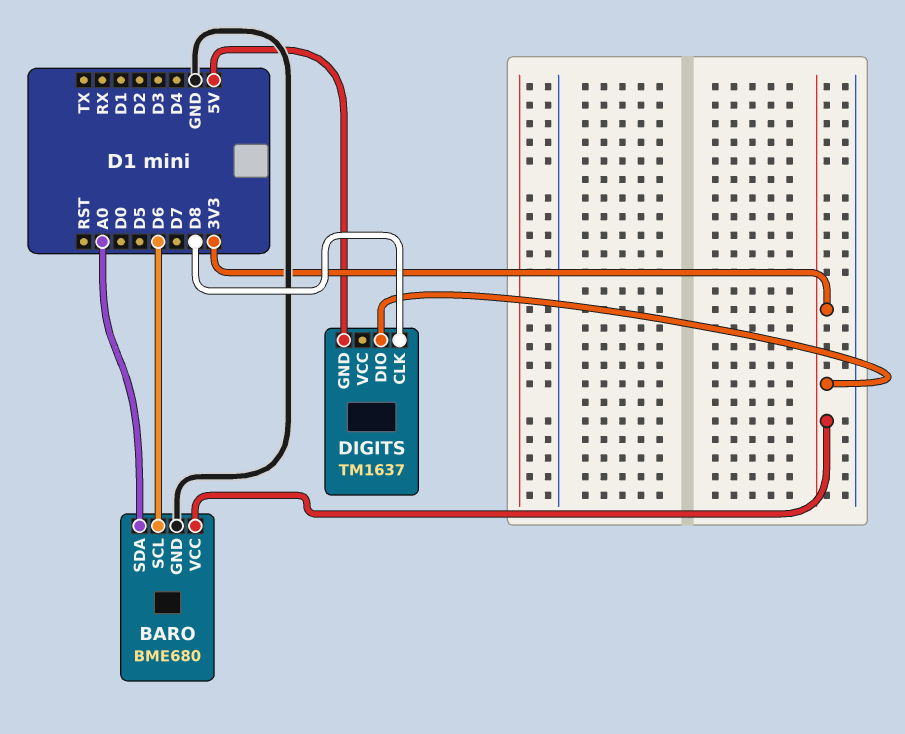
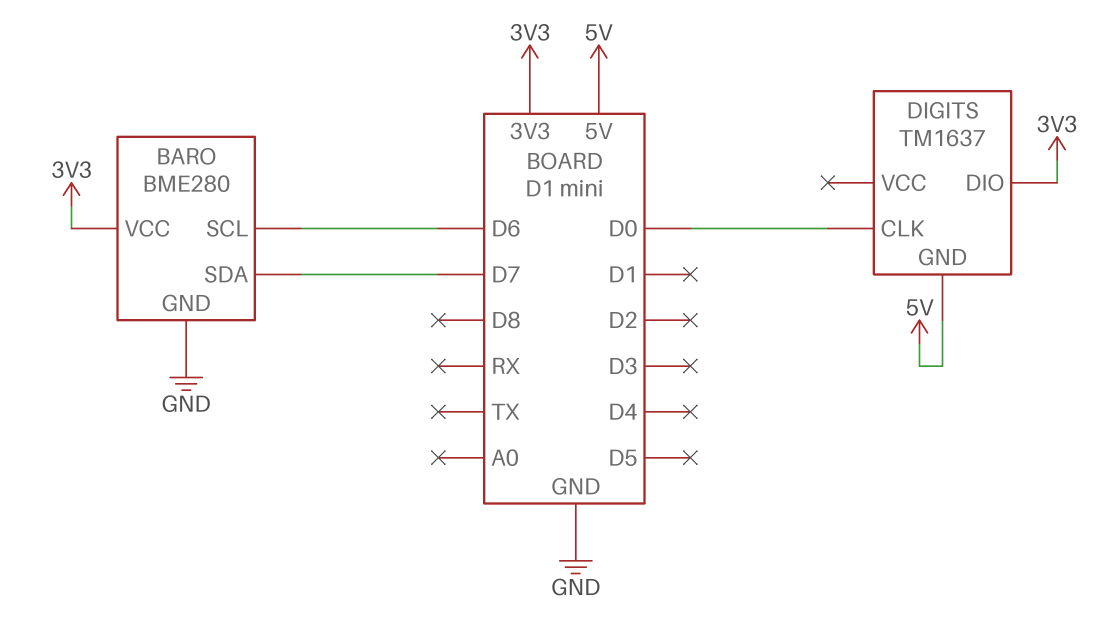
BARO: BME680 -> BME280
BARO pin SDA: A0 -> D7
DIGITS pin CLK: D8 -> D0

